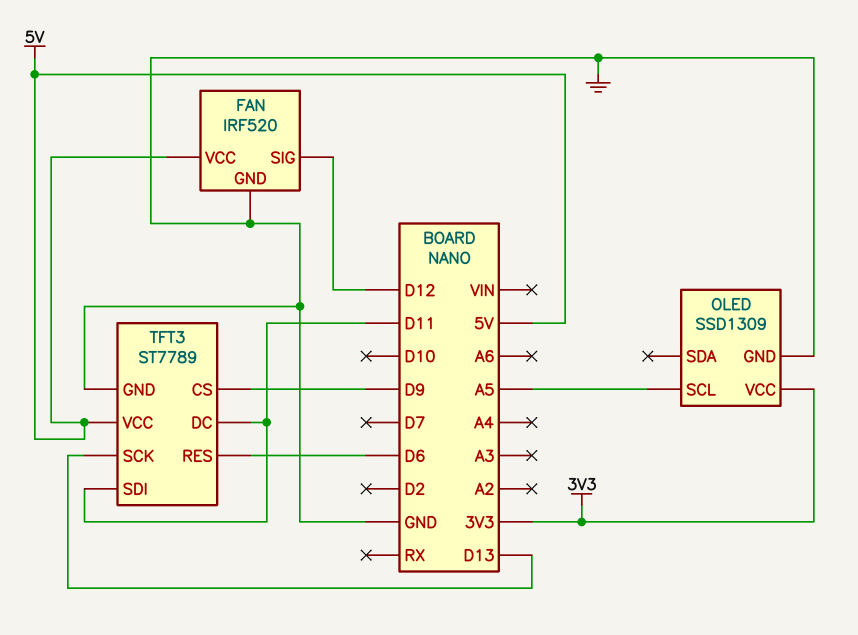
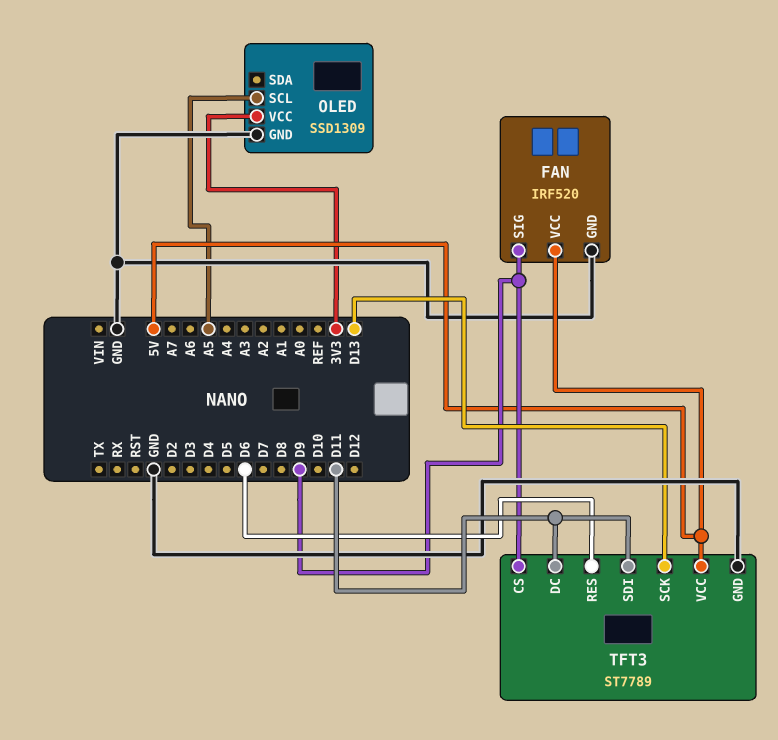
FAN pin SIG: D12 -> D9

